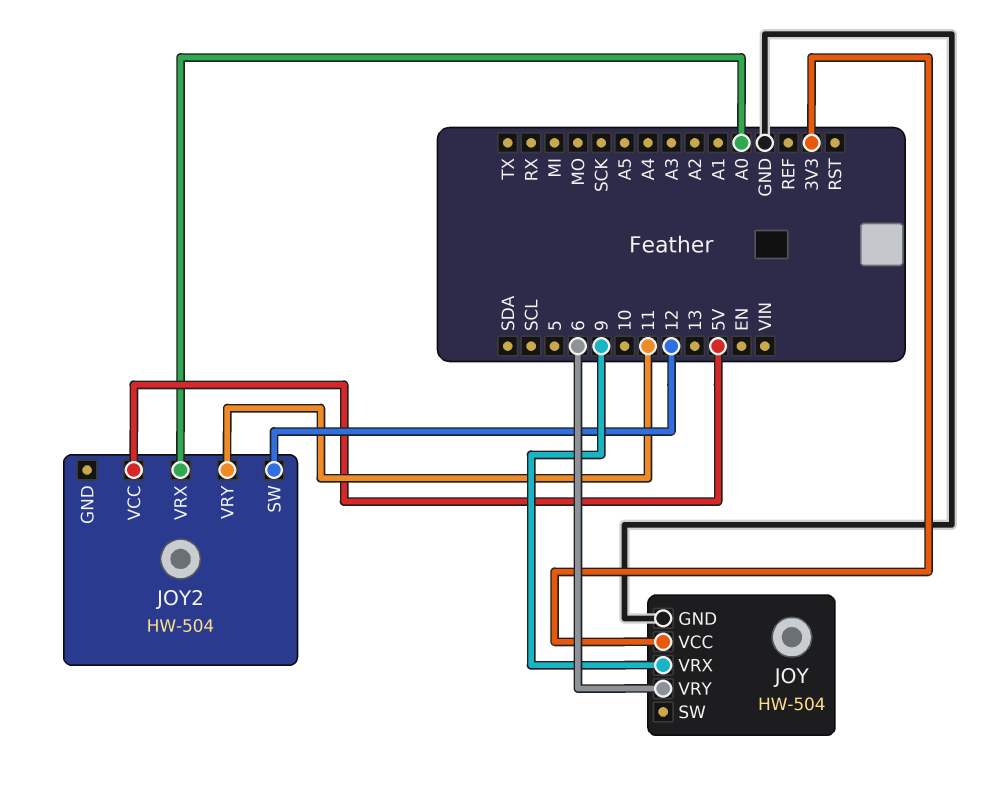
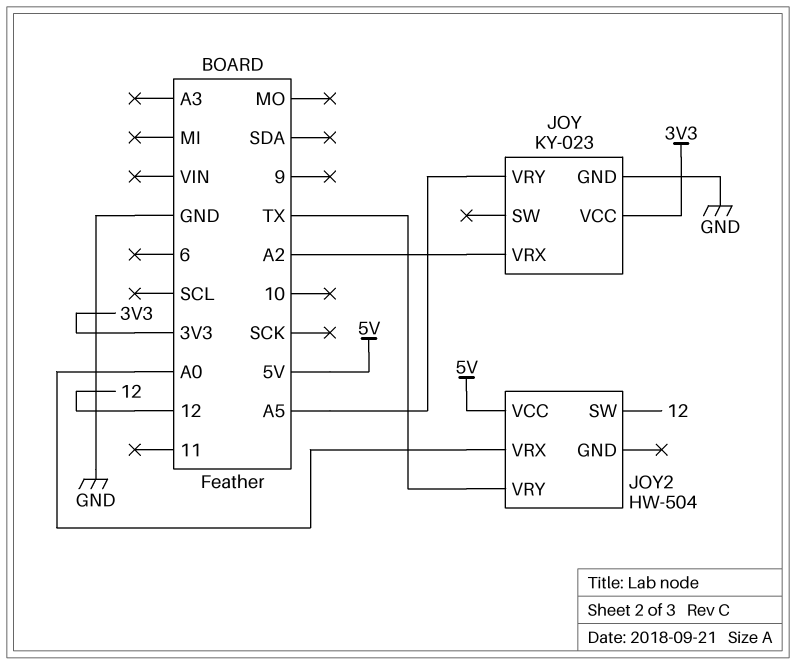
JOY: HW-504 -> KY-023
JOY pin VRX: 9 -> A2
JOY pin VRY: 6 -> A5
JOY2 pin VRY: 11 -> TX

